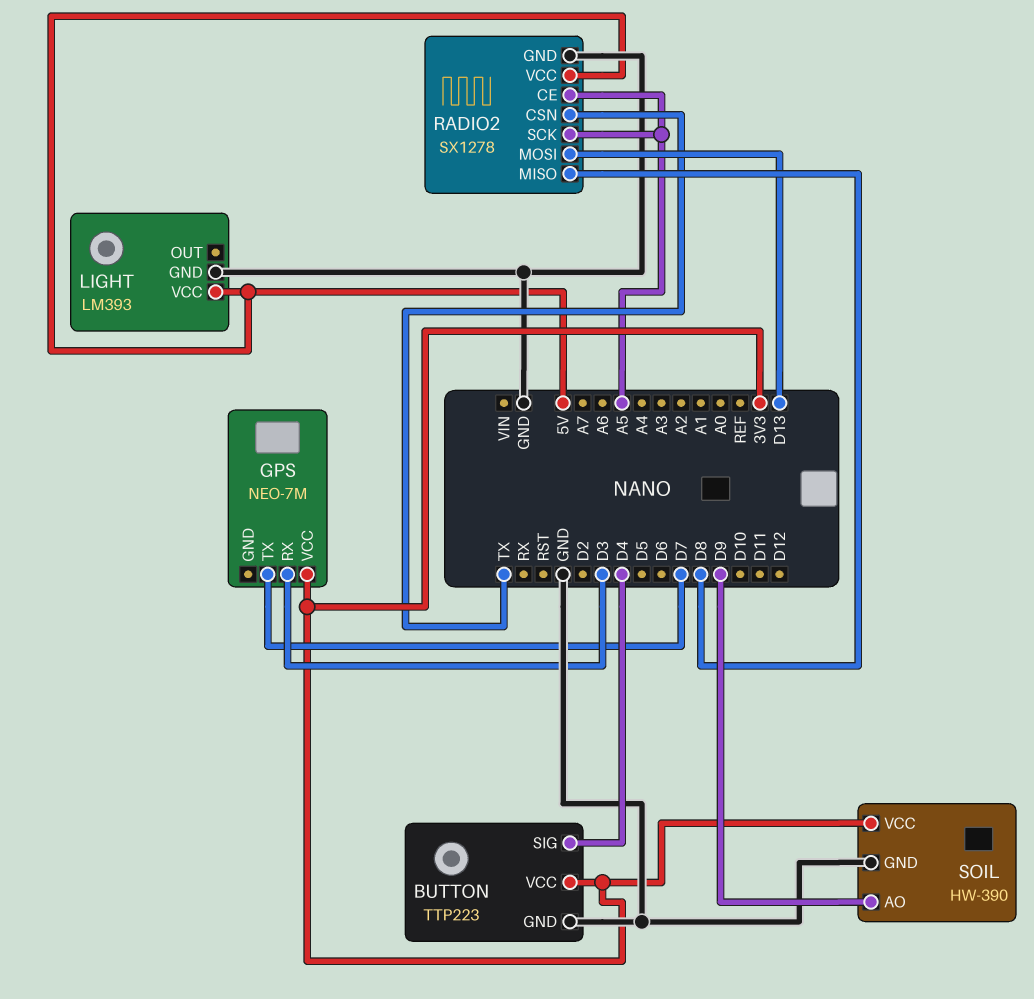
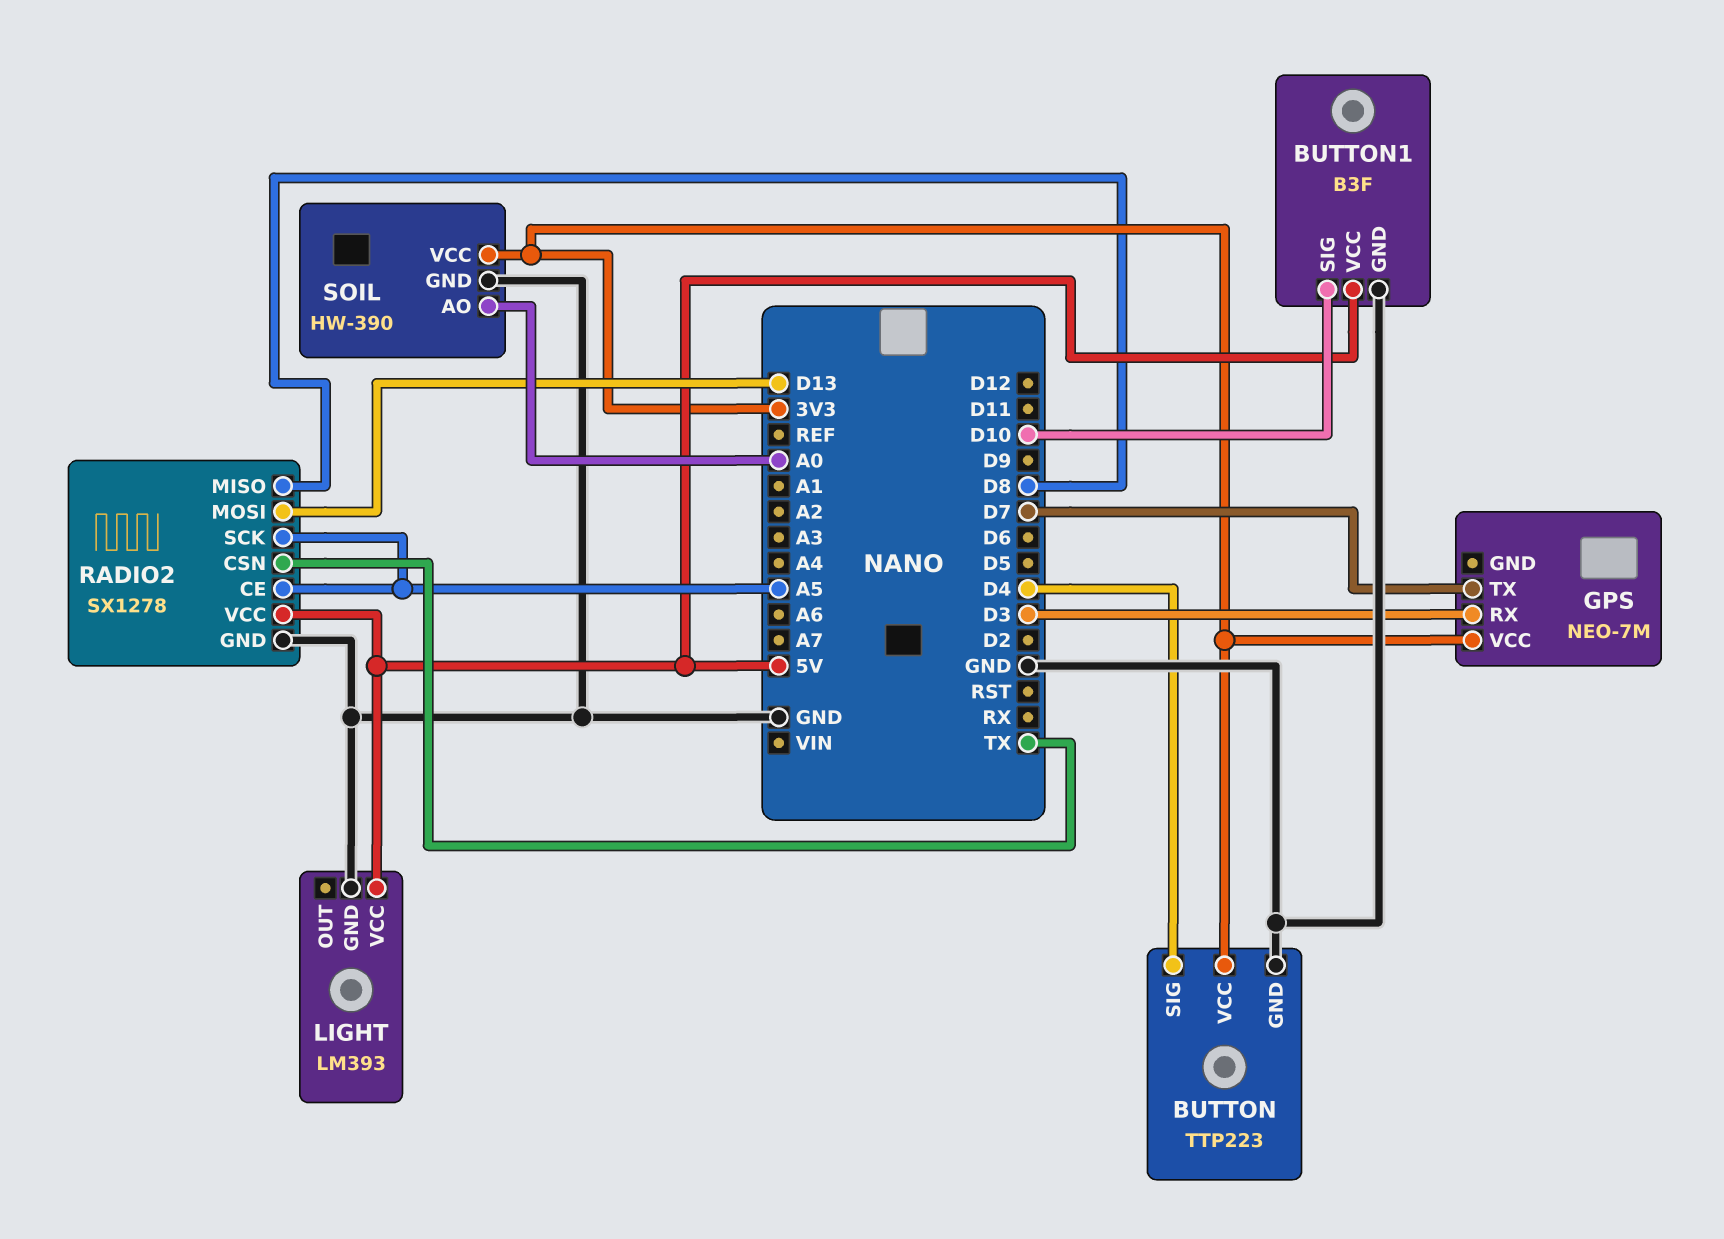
BUTTON1: none -> B3F
BUTTON1 pin GND: none -> GND
BUTTON1 pin SIG: none -> D10
BUTTON1 pin VCC: none -> 5V
SOIL pin AO: D9 -> A0

